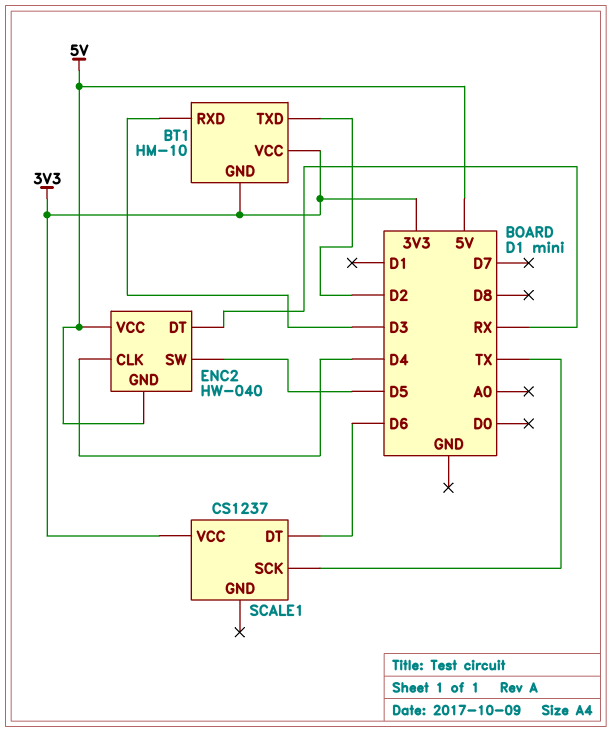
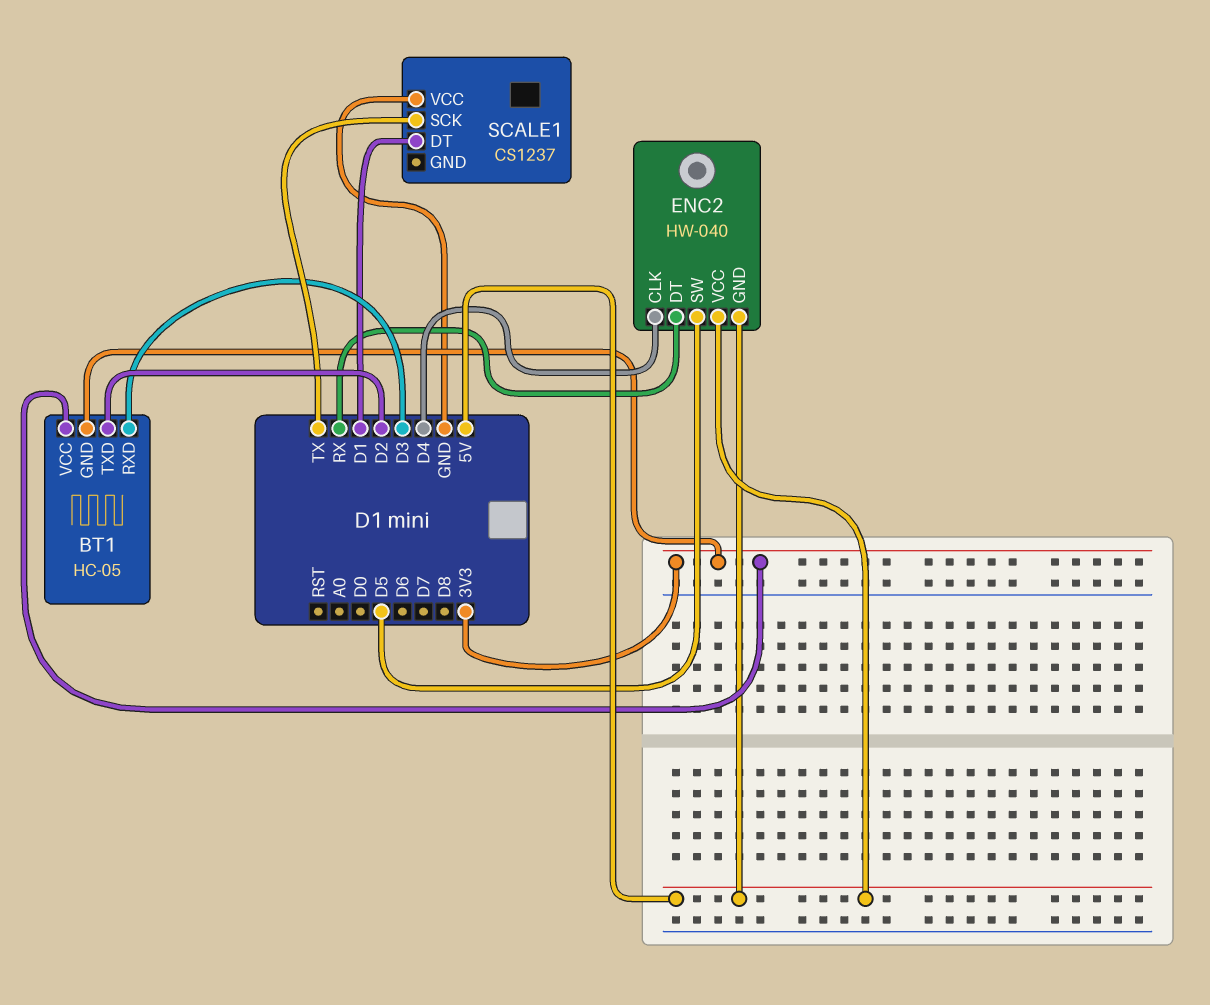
BT1: HM-10 -> HC-05
SCALE1 pin DT: D6 -> D1
SCALE1 pin VCC: 3V3 -> GND

